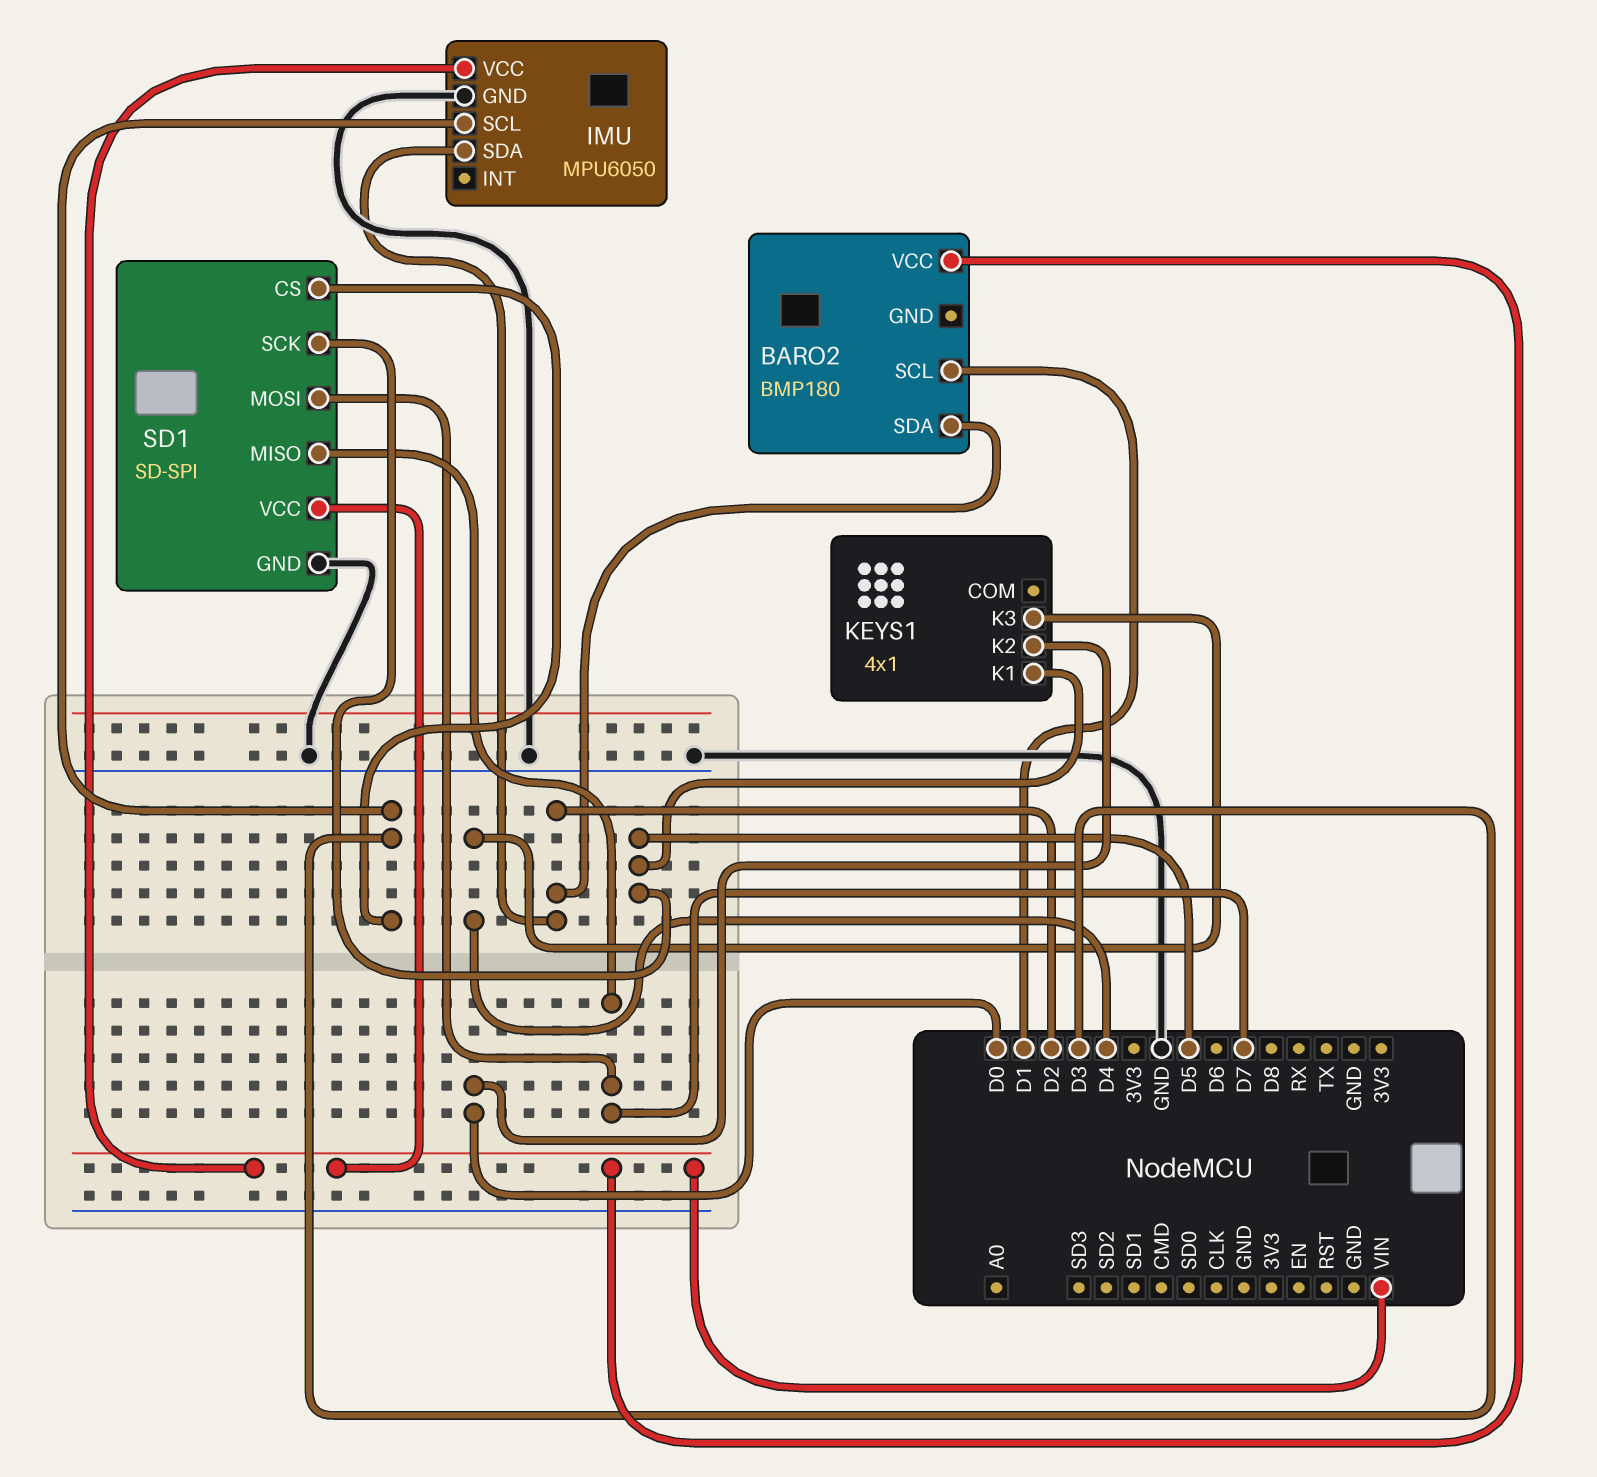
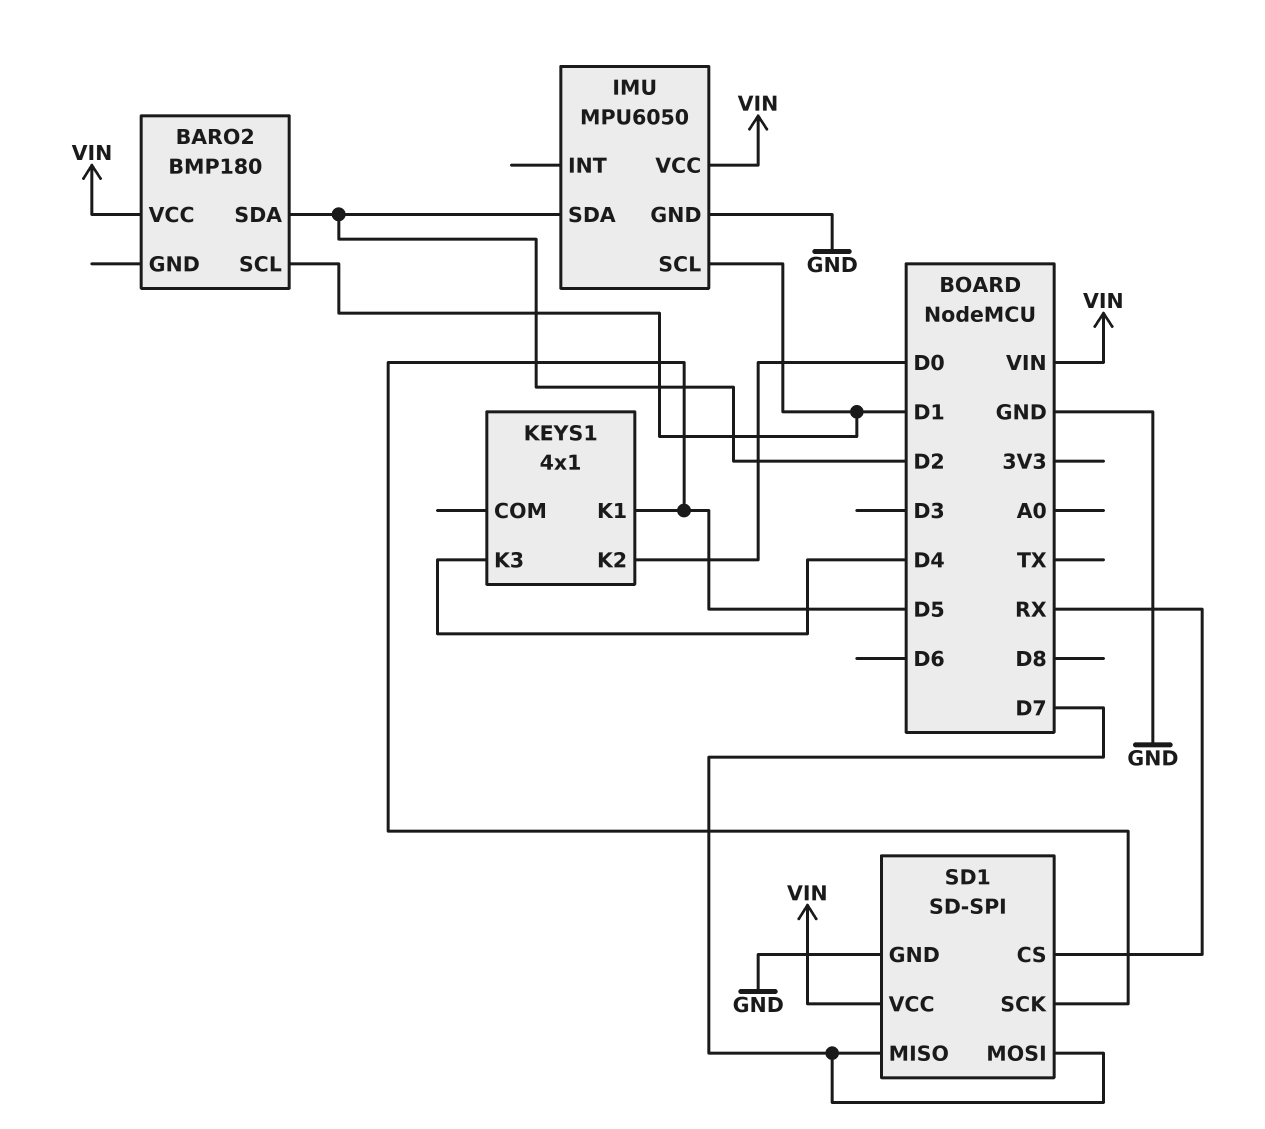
IMU pin SCL: D3 -> D1
SD1 pin CS: D3 -> RX

